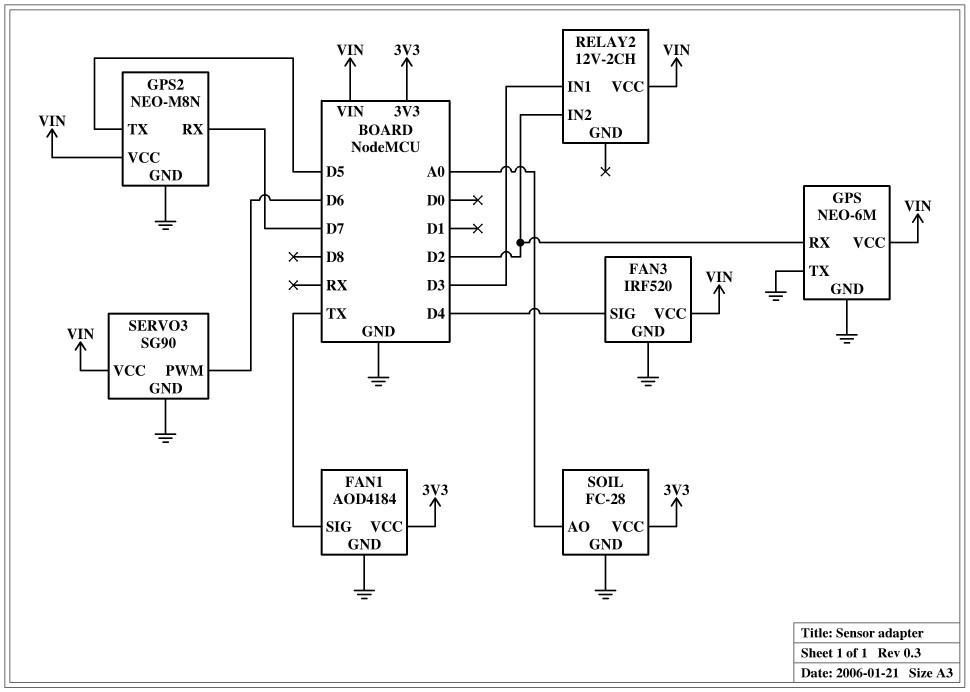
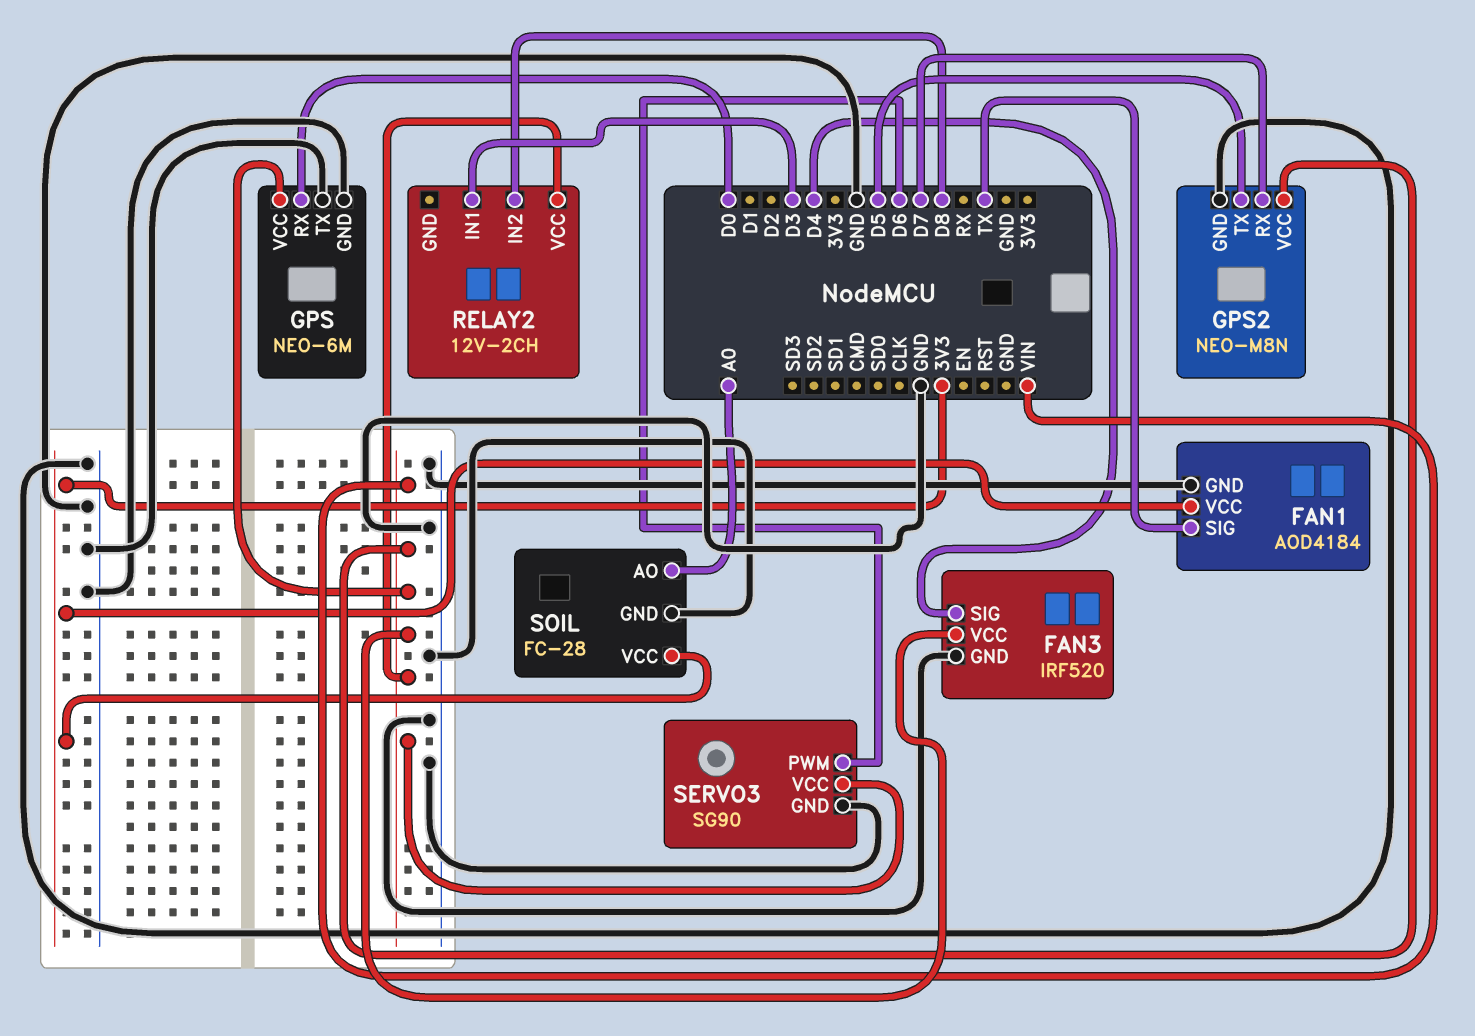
GPS pin RX: D2 -> D0
RELAY2 pin IN2: D2 -> D8

